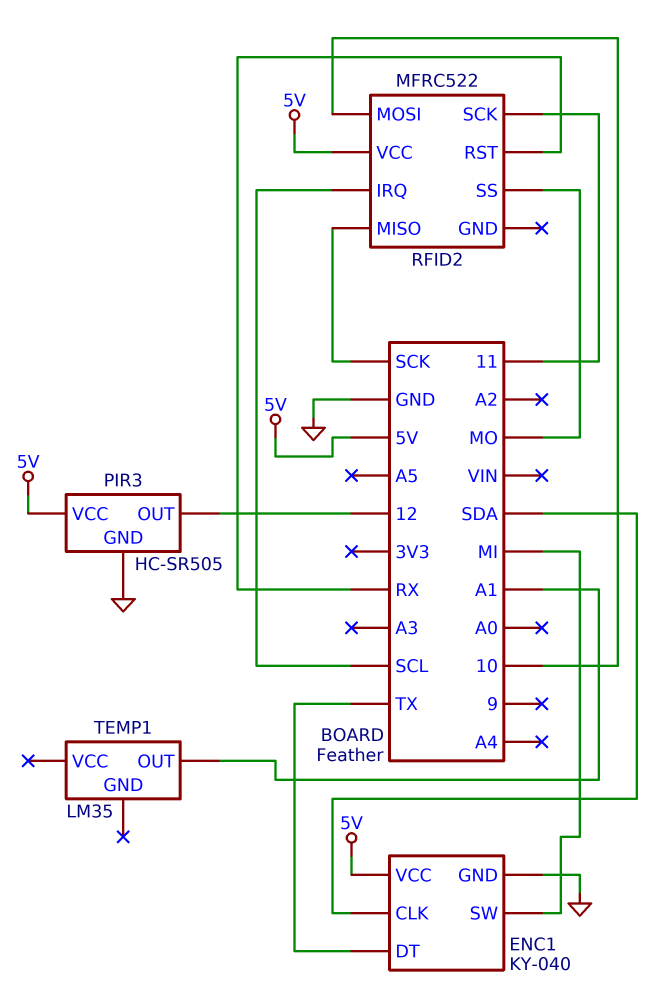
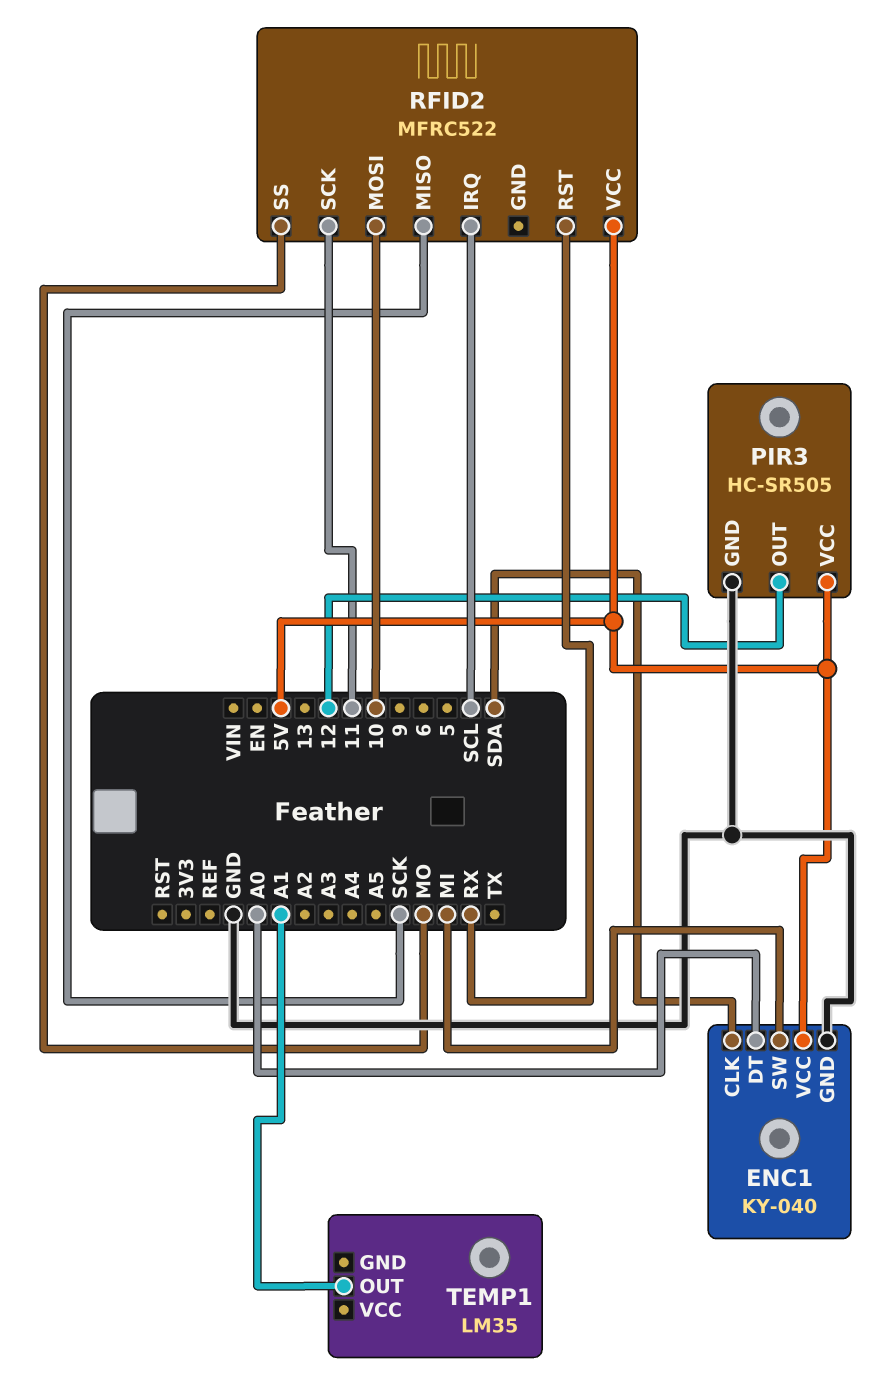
ENC1 pin DT: TX -> A0

